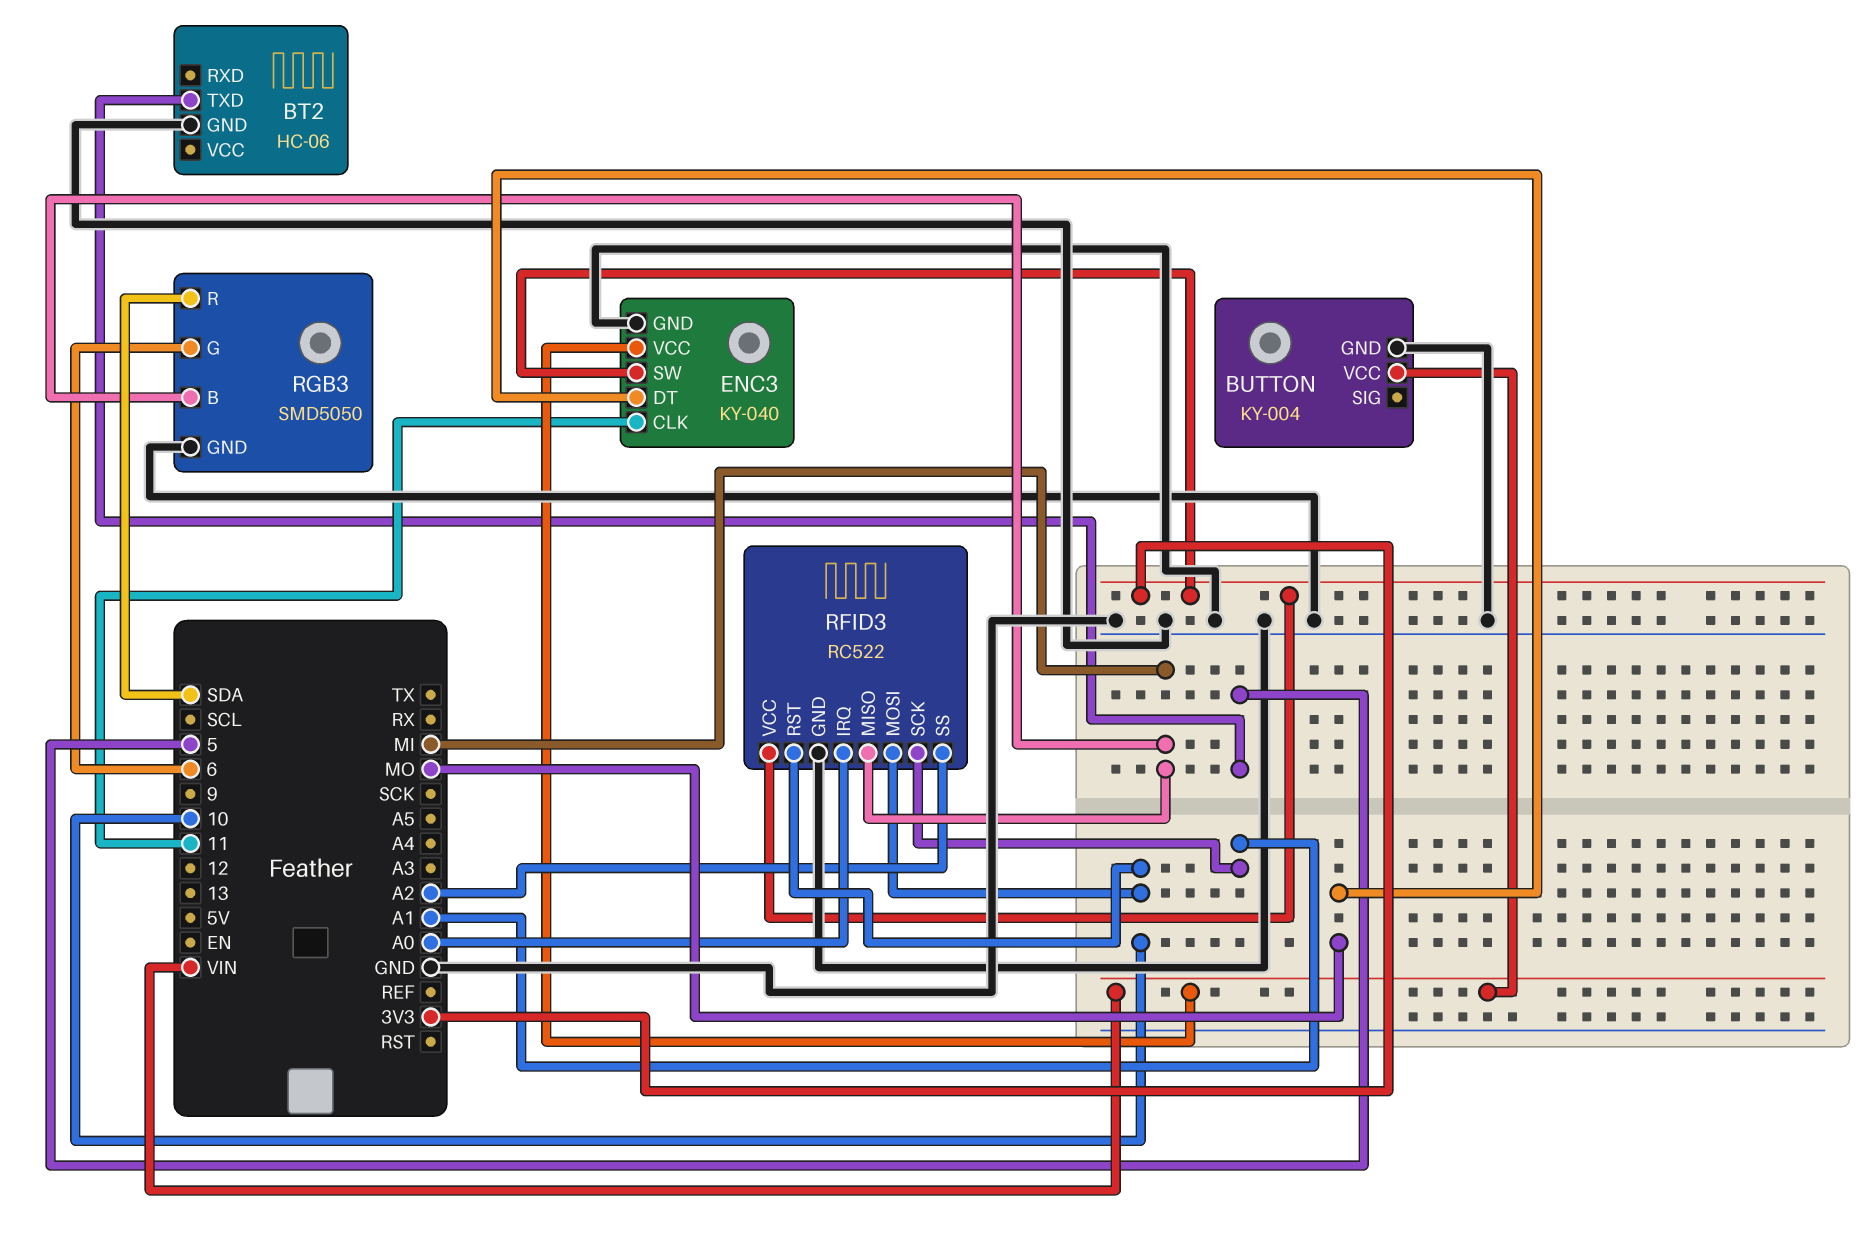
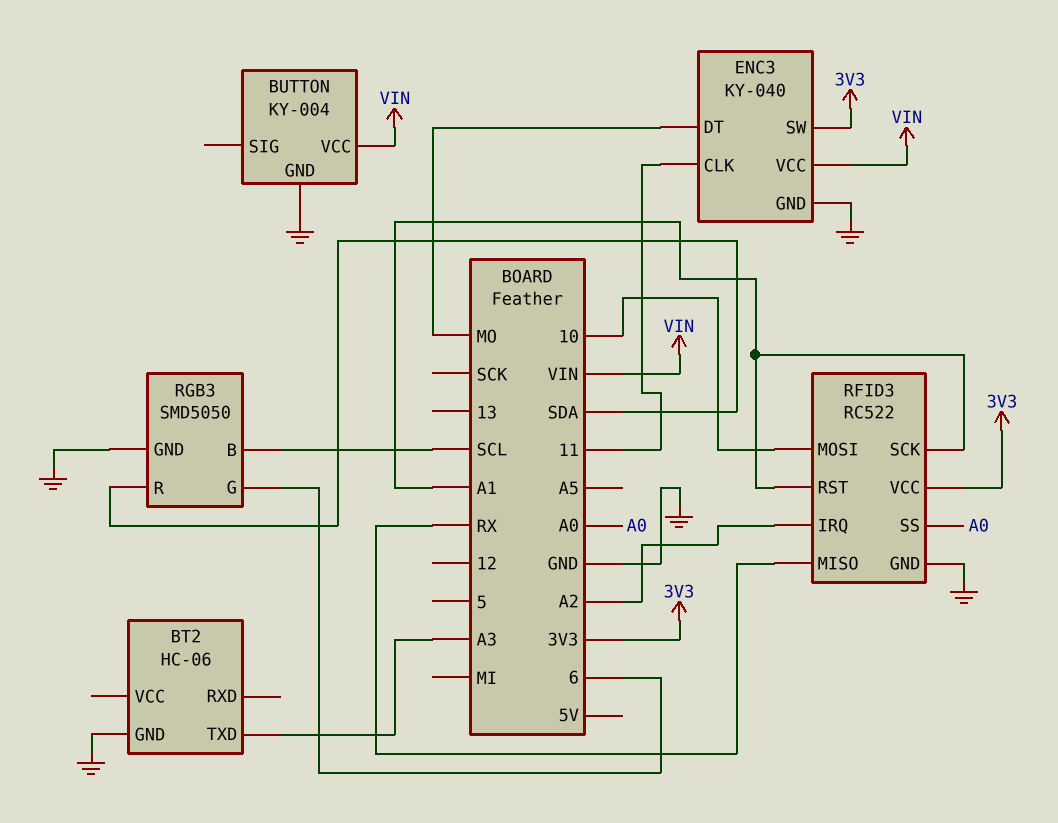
BT2 pin TXD: 5 -> A3
RFID3 pin IRQ: A0 -> A2
RFID3 pin MISO: MI -> RX
RFID3 pin RST: 10 -> A1
RFID3 pin SS: A2 -> A0
RGB3 pin B: MI -> SCL

